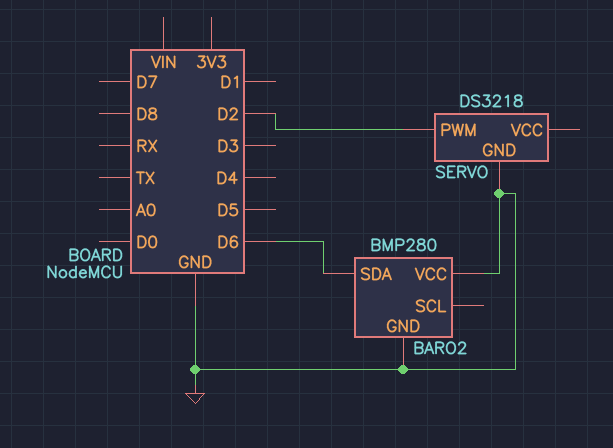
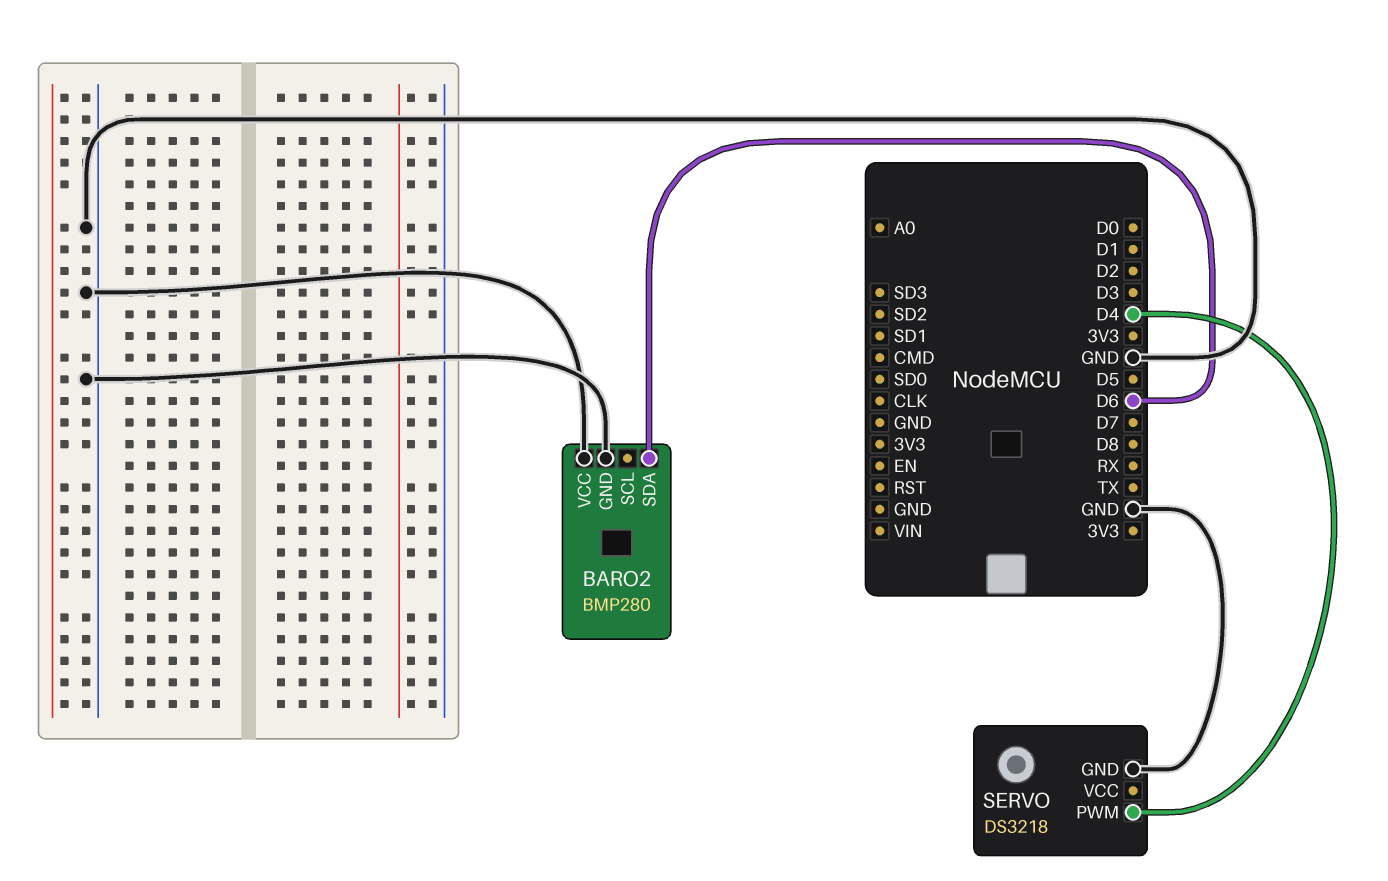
SERVO pin PWM: D2 -> D4

